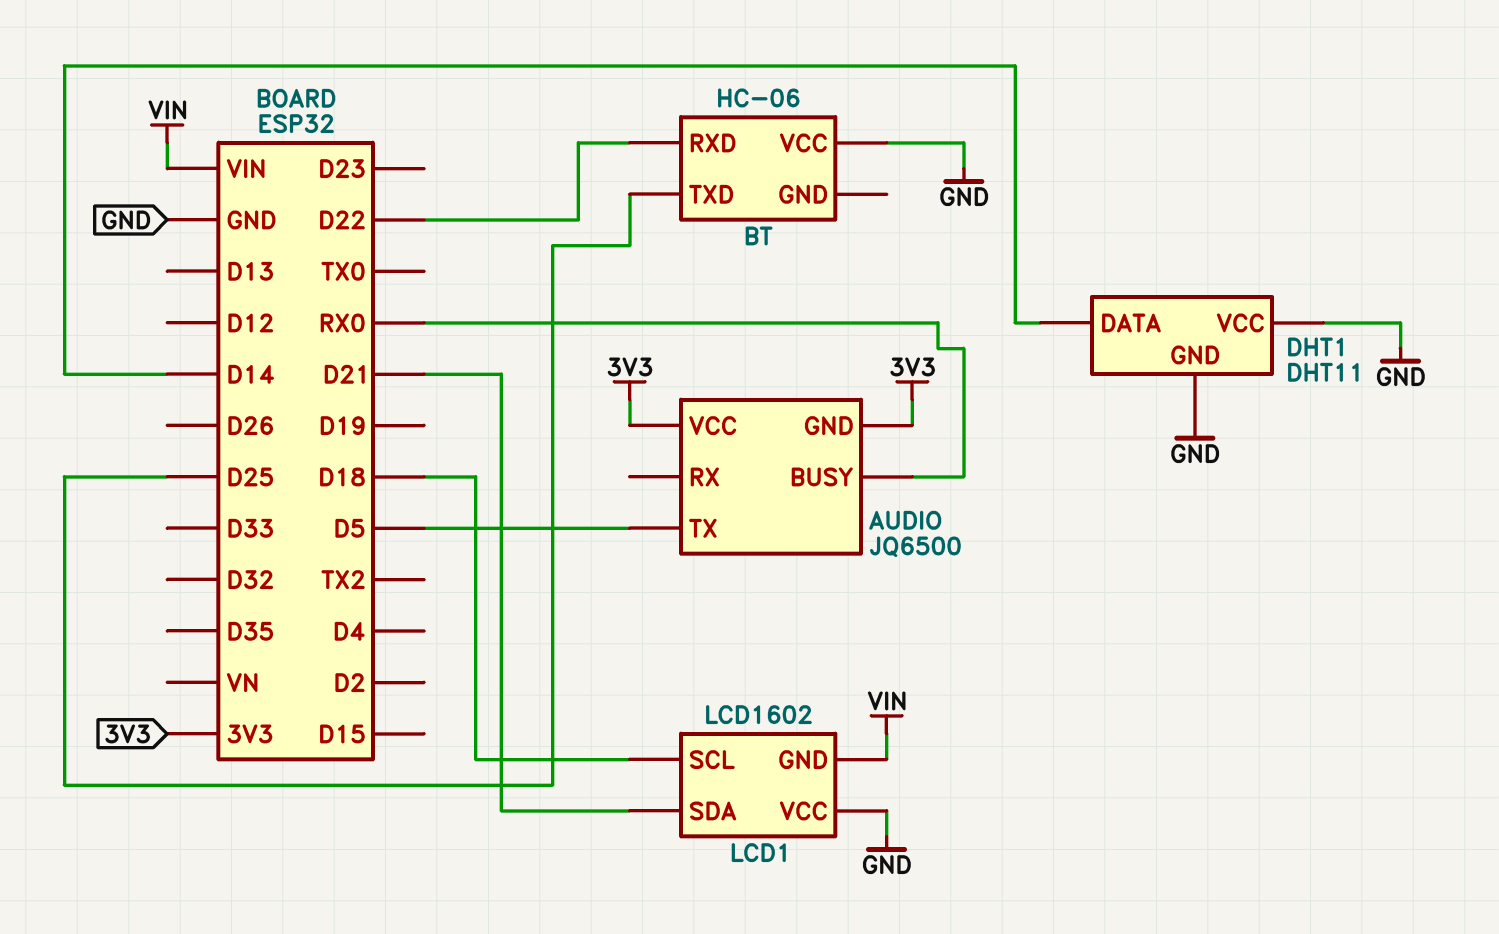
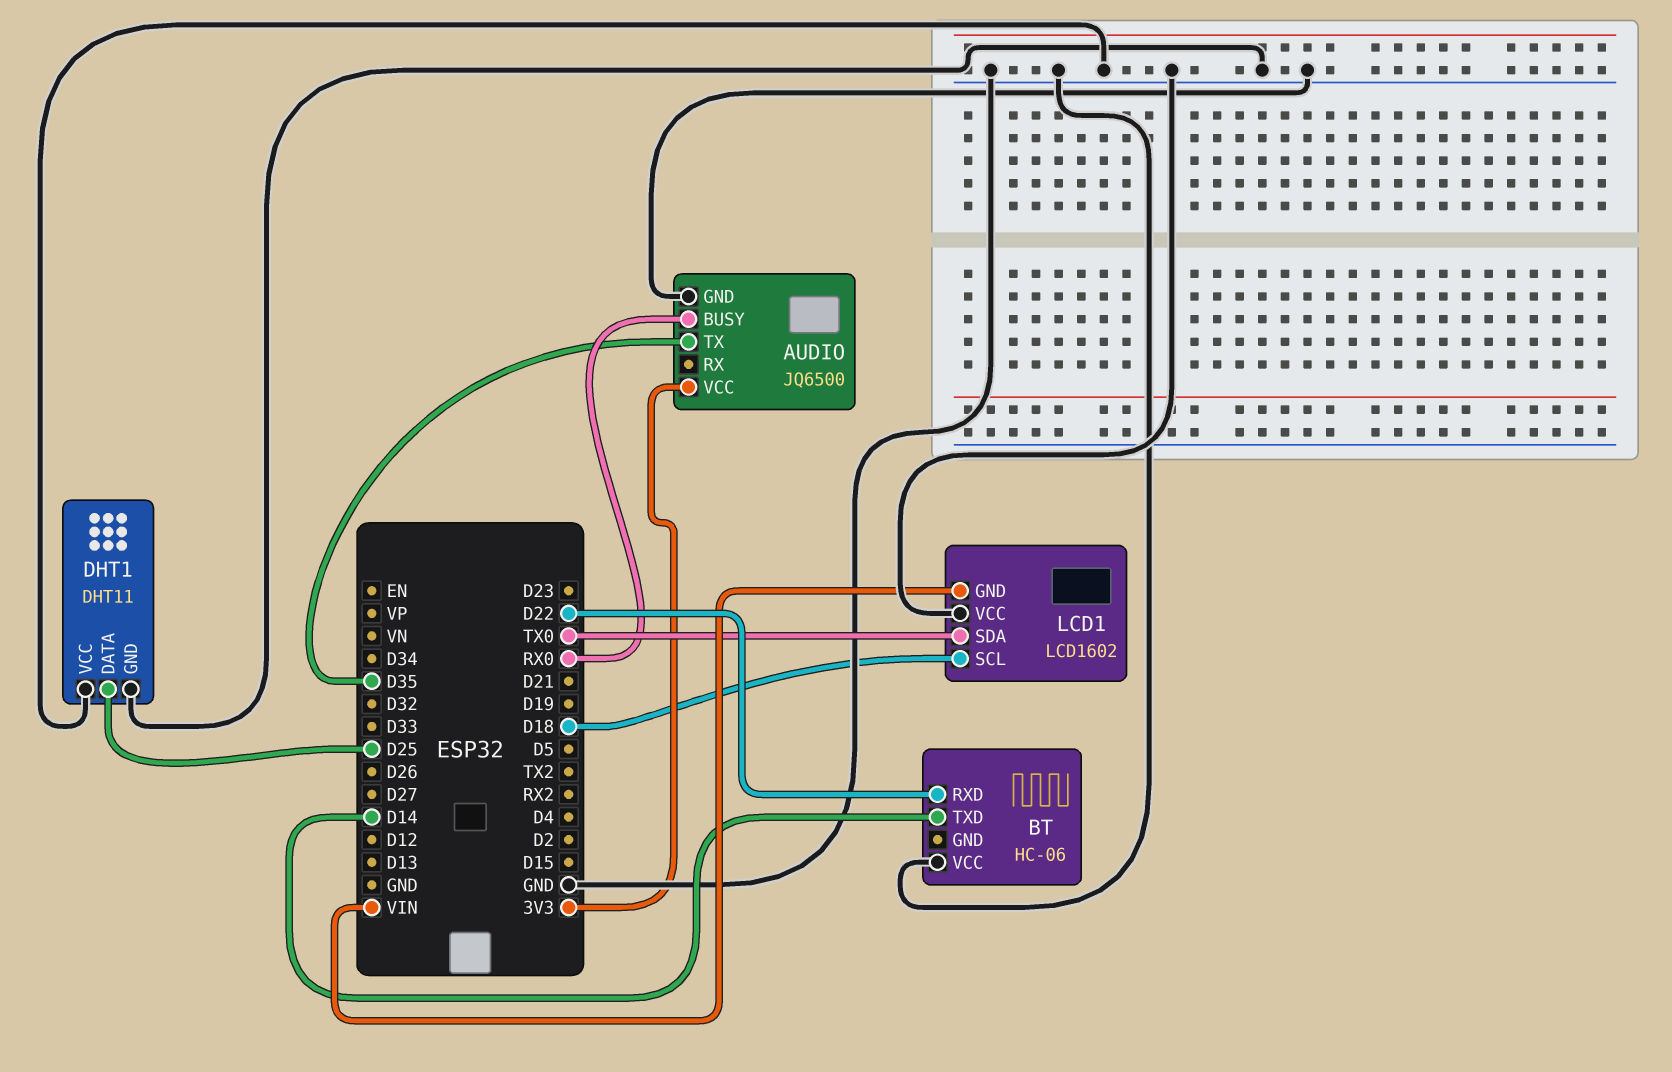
AUDIO pin GND: 3V3 -> GND
AUDIO pin TX: D5 -> D35
BT pin TXD: D25 -> D14
DHT1 pin DATA: D14 -> D25
LCD1 pin SDA: D21 -> TX0

